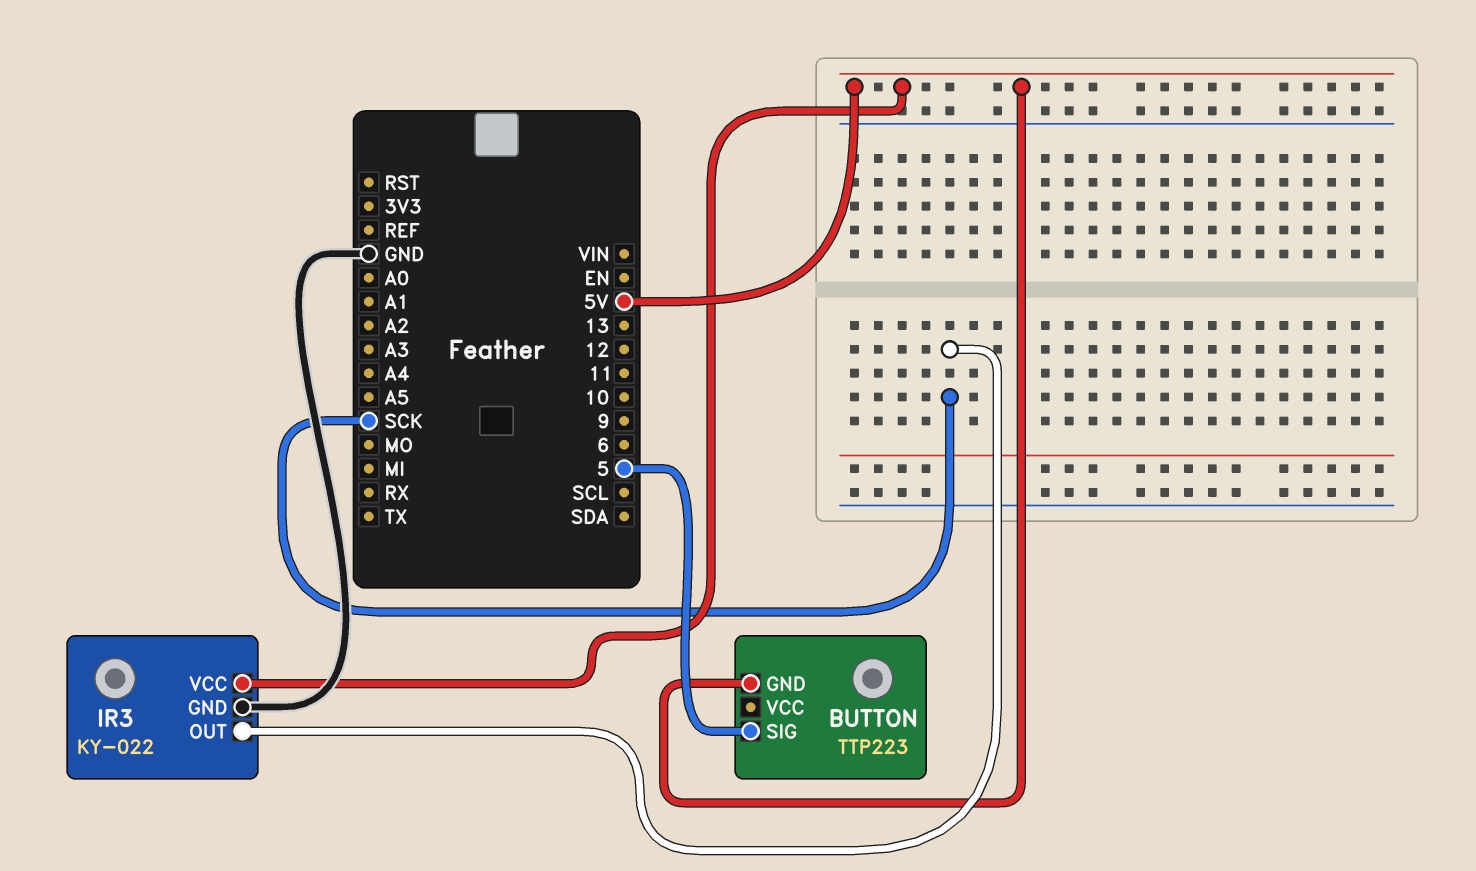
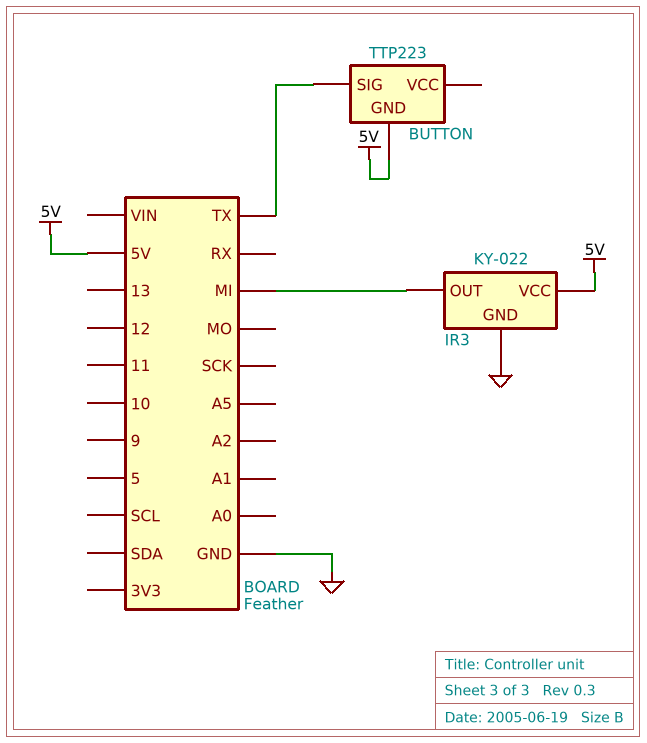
BUTTON pin SIG: 5 -> TX
IR3 pin OUT: SCK -> MI

